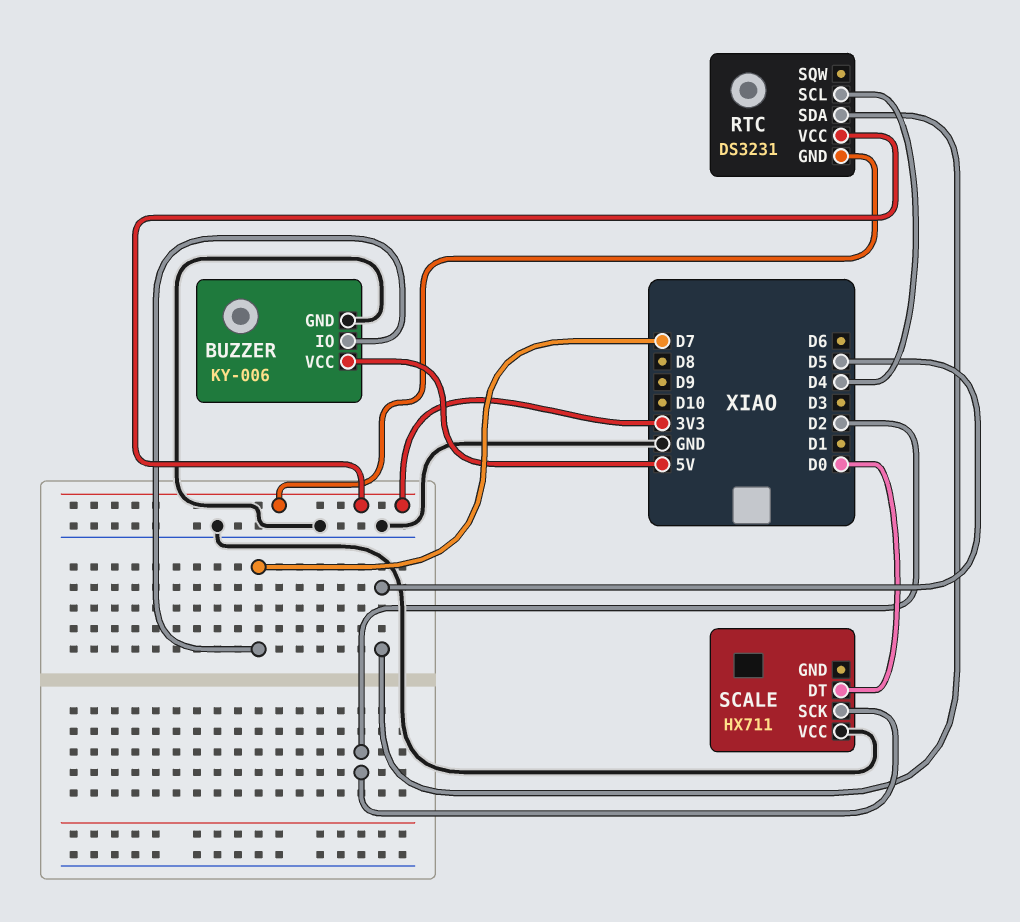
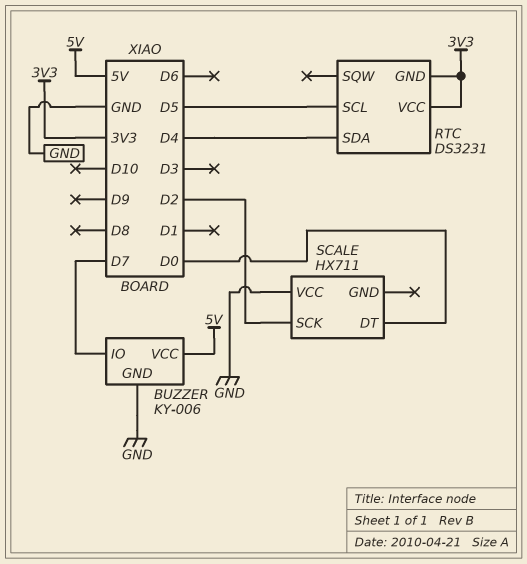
RTC pin SCL: D4 -> D5
RTC pin SDA: D5 -> D4

